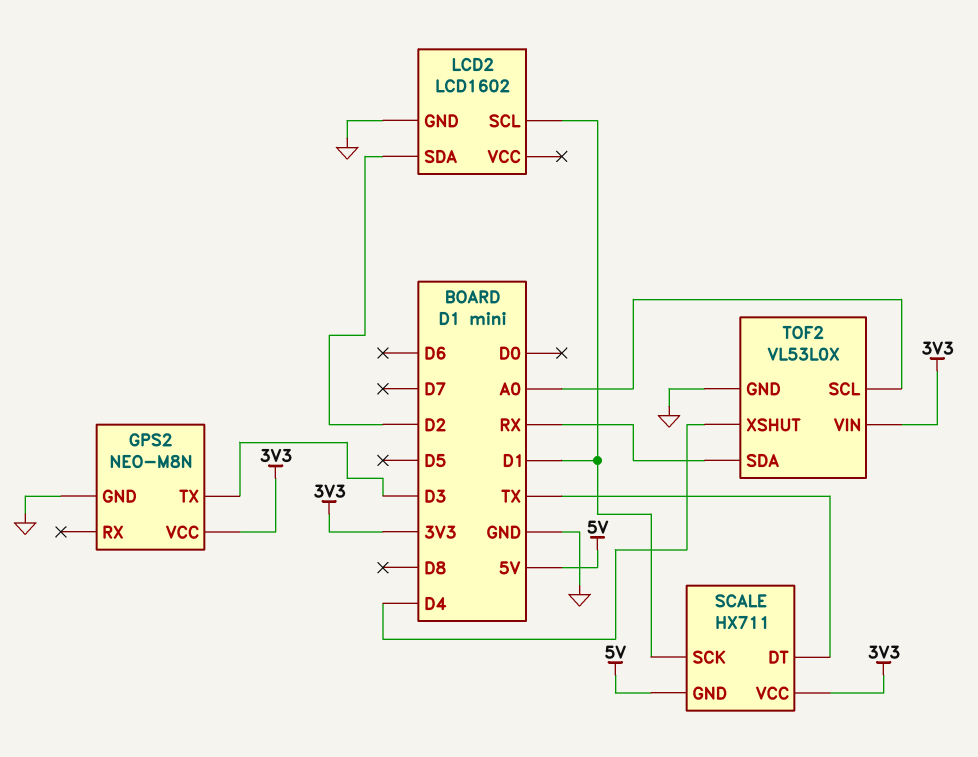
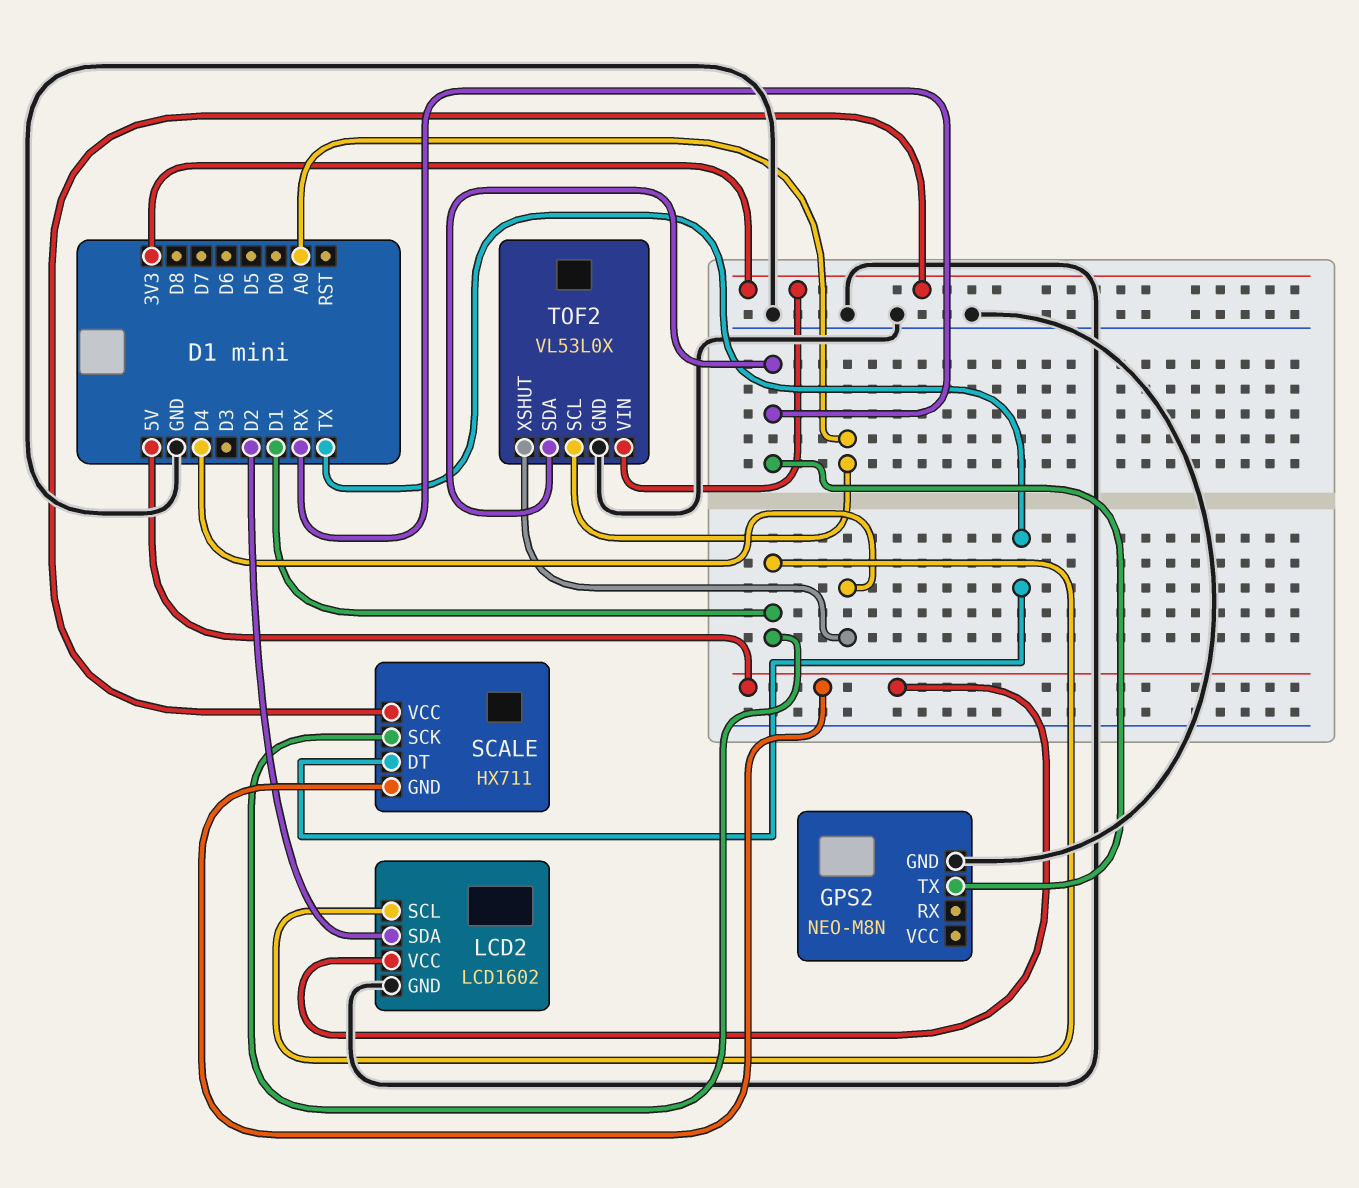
GPS2 pin TX: D3 -> RX
GPS2 pin VCC: 3V3 -> none
LCD2 pin VCC: none -> 5V

